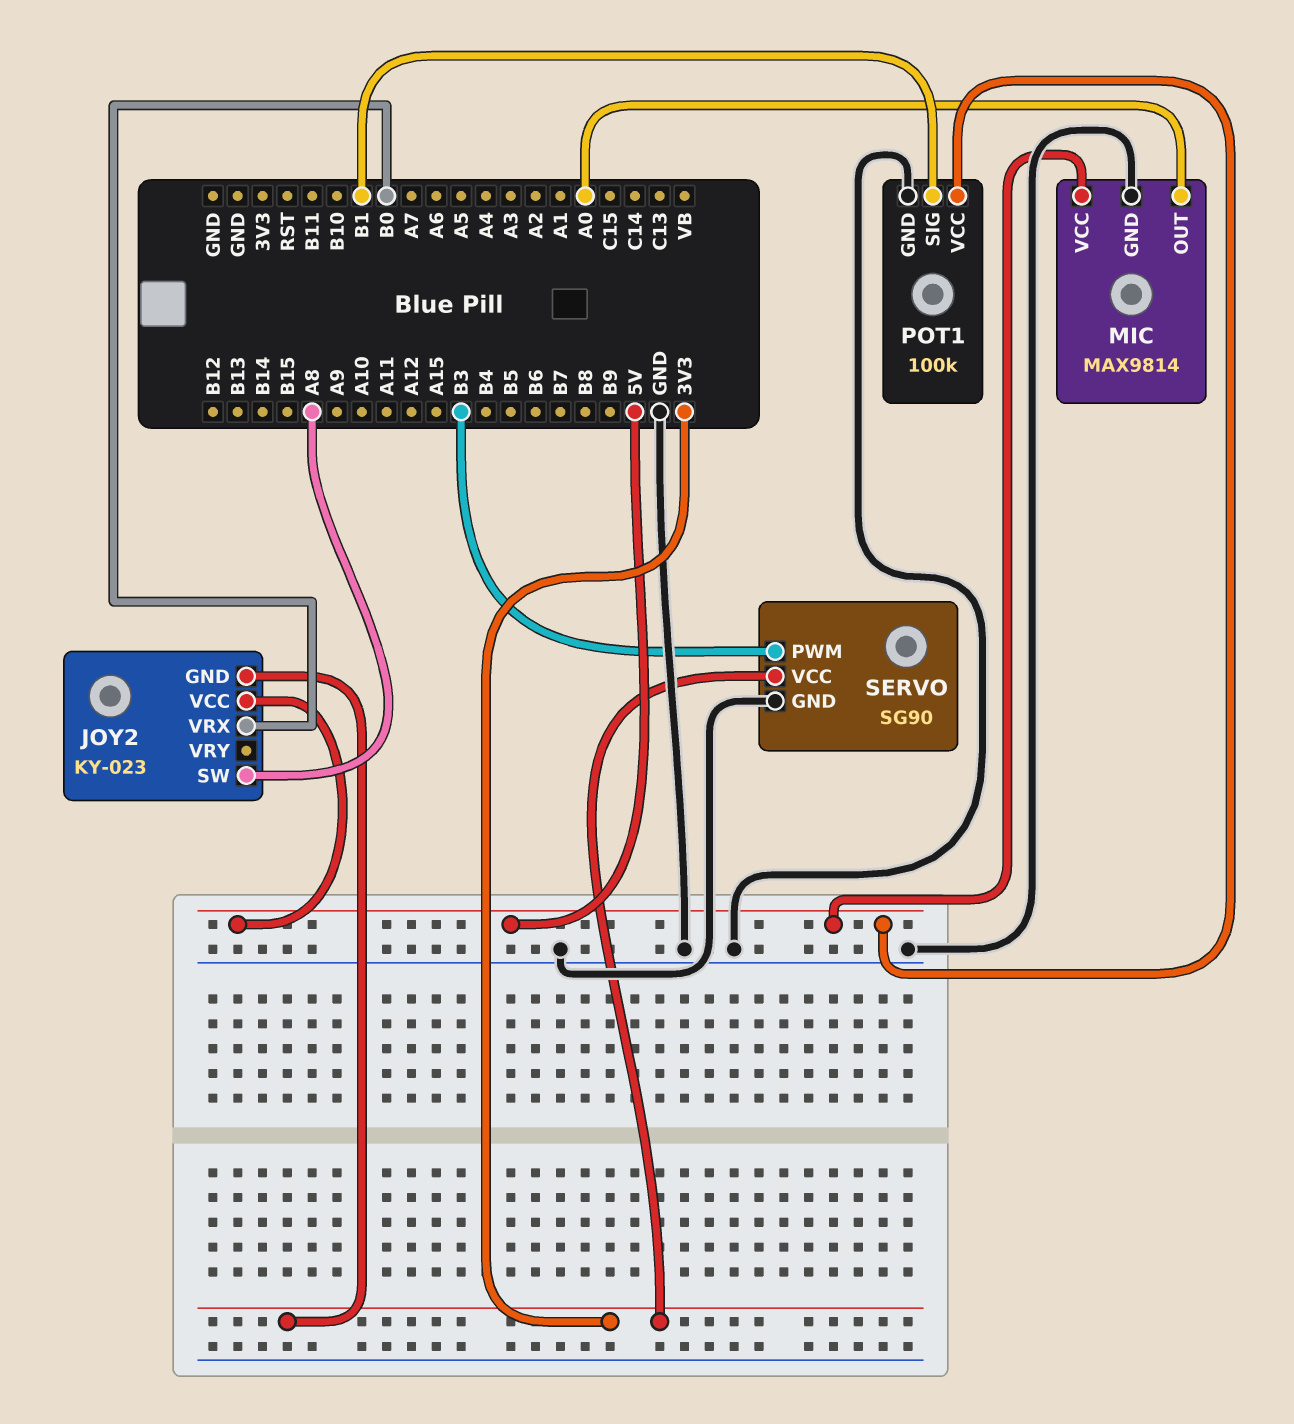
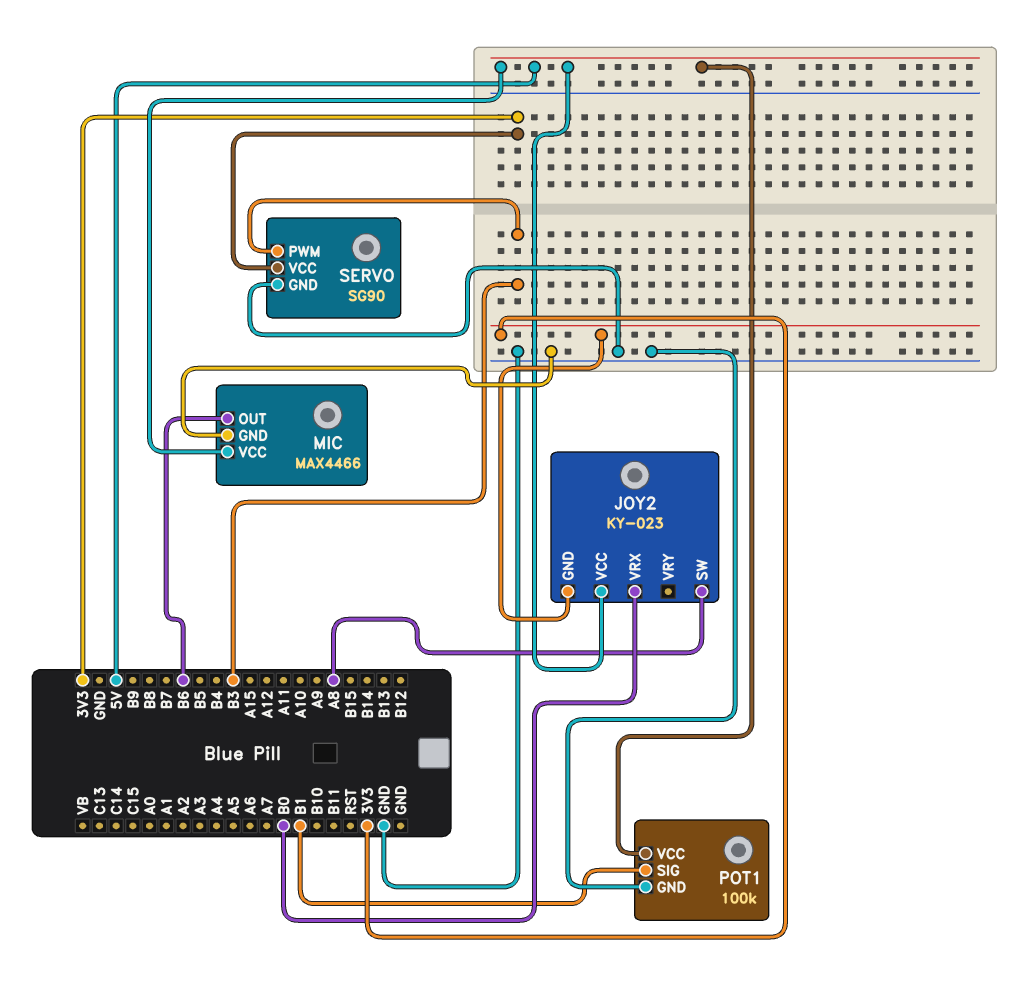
MIC: MAX9814 -> MAX4466
MIC pin OUT: A0 -> B6

